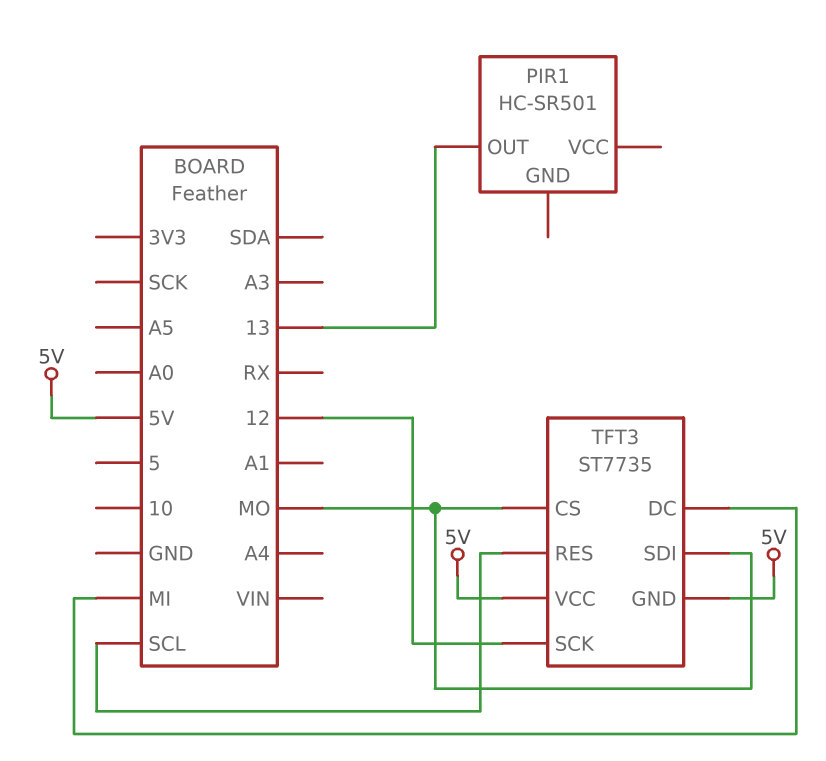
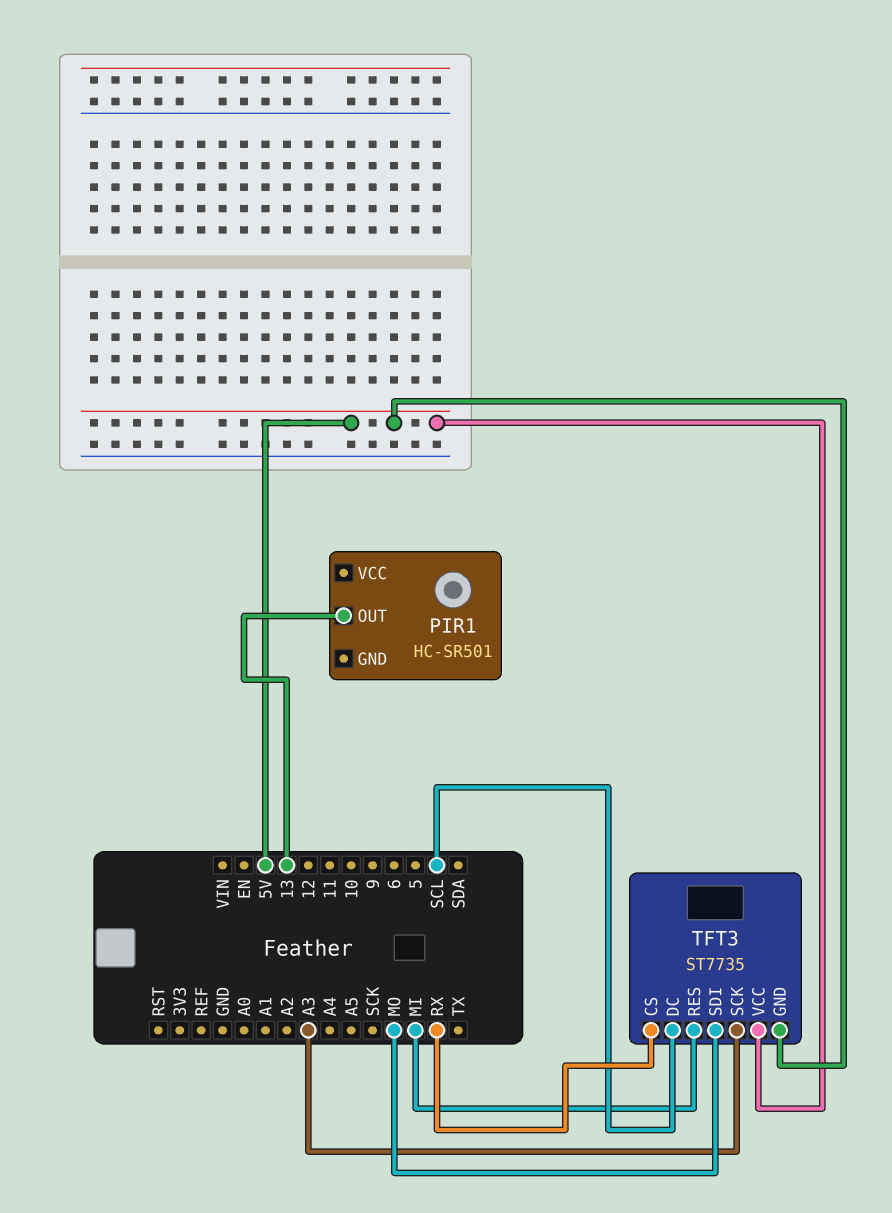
TFT3 pin CS: MO -> RX
TFT3 pin DC: MI -> SCL
TFT3 pin RES: SCL -> MI
TFT3 pin SCK: 12 -> A3

